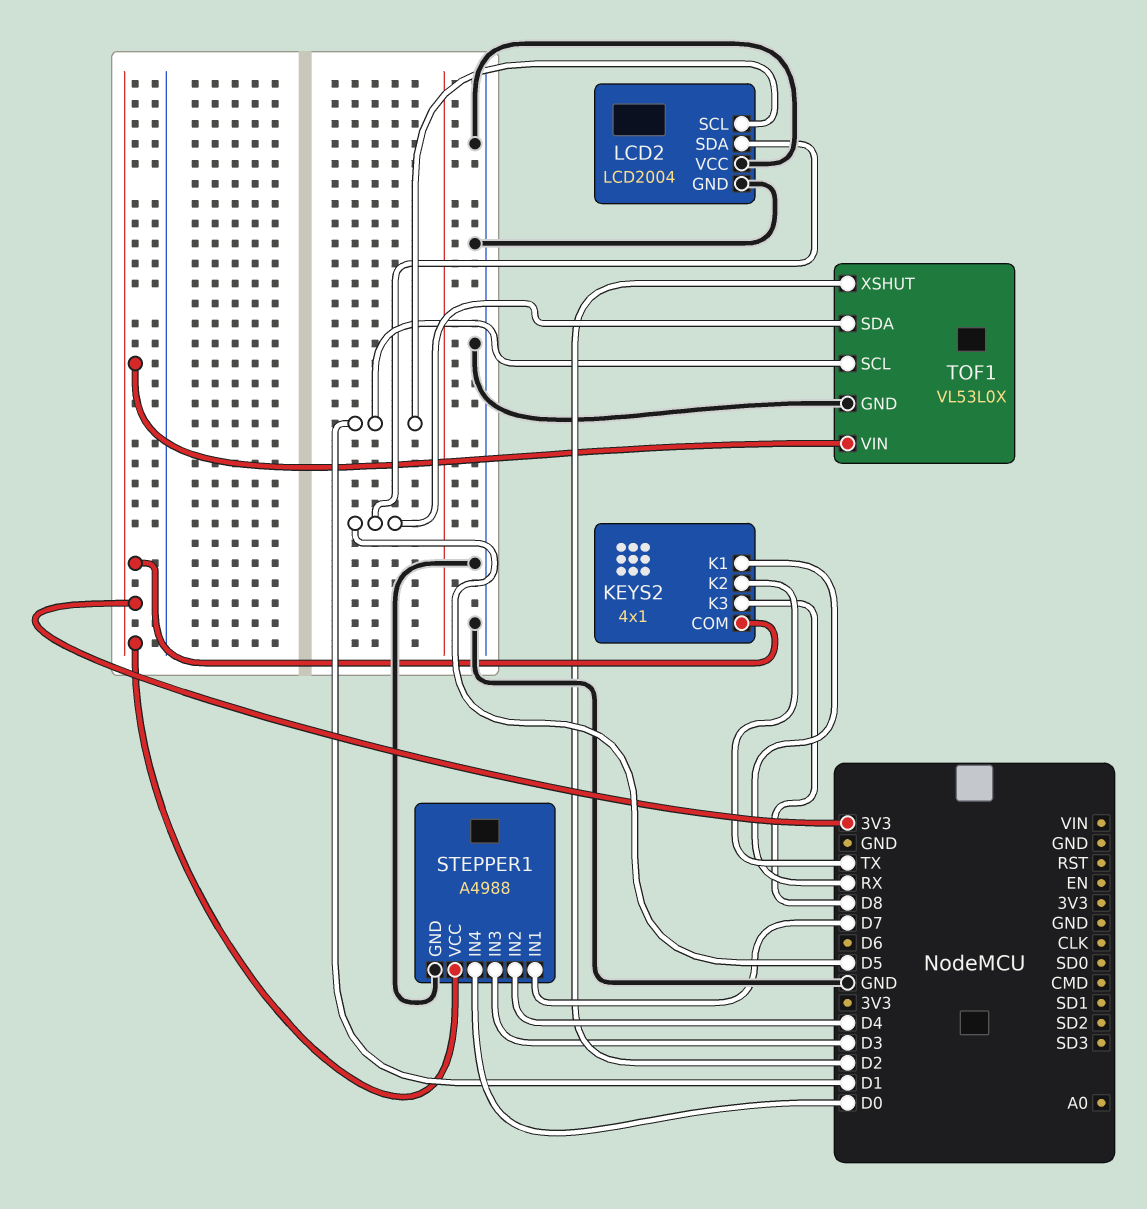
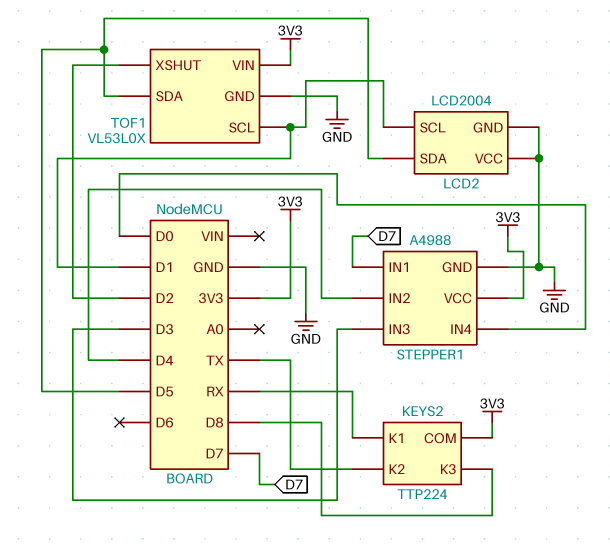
KEYS2: 4x1 -> TTP224

